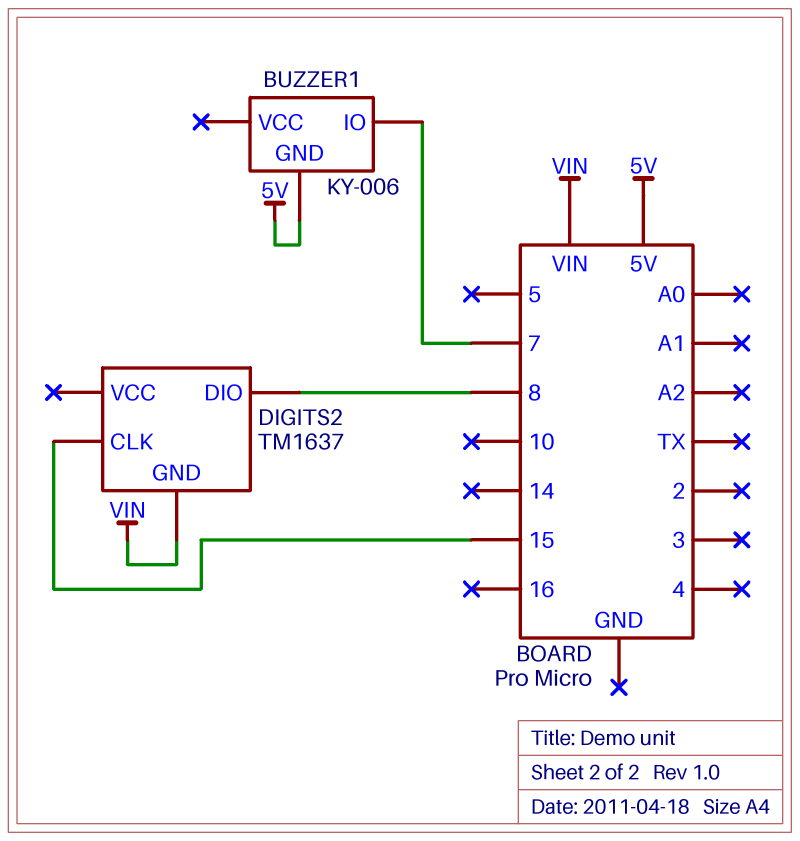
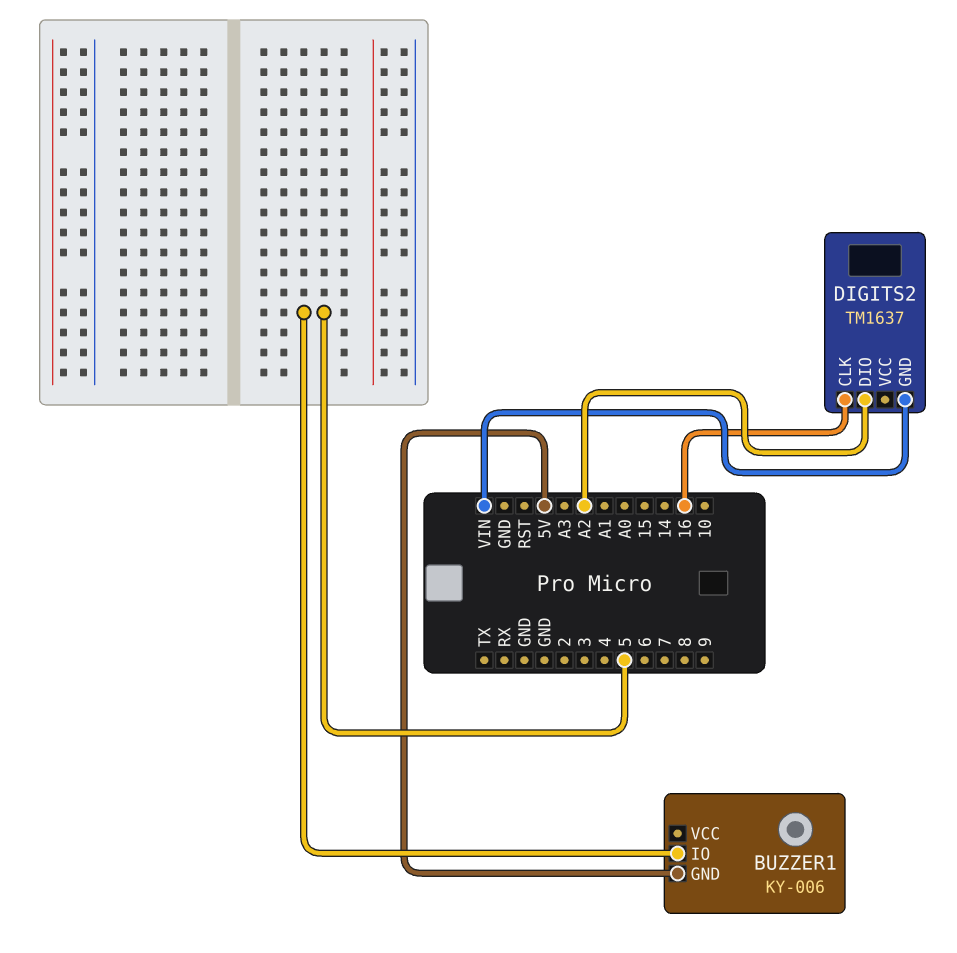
BUZZER1 pin IO: 7 -> 5
DIGITS2 pin CLK: 15 -> 16
DIGITS2 pin DIO: 8 -> A2

